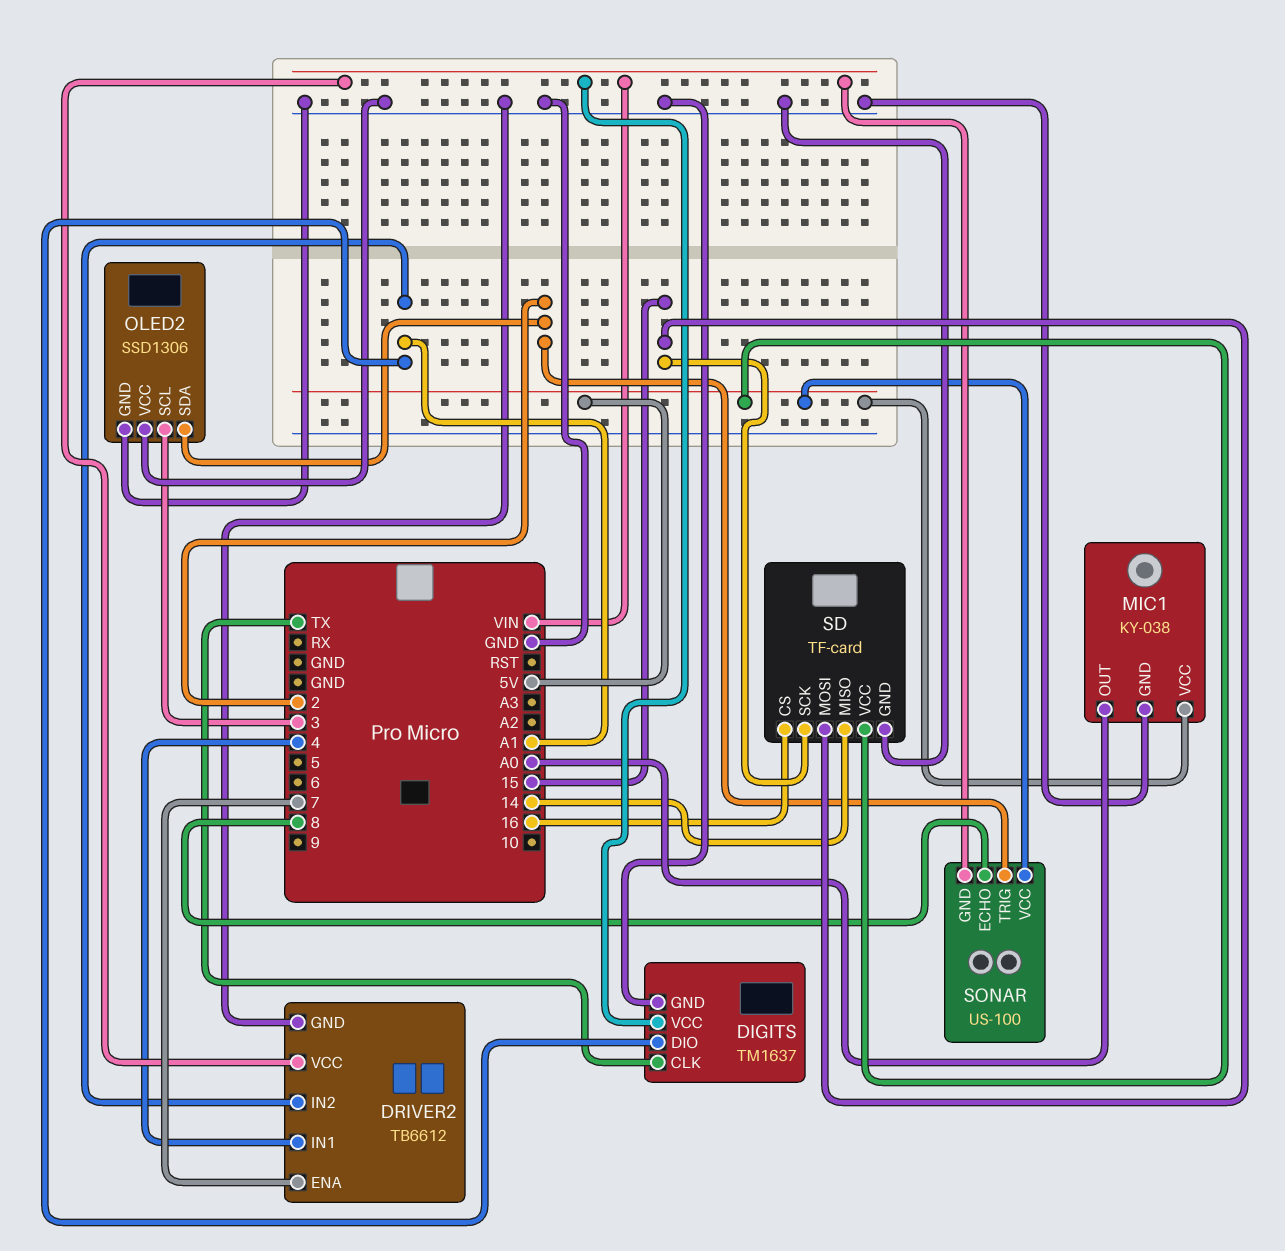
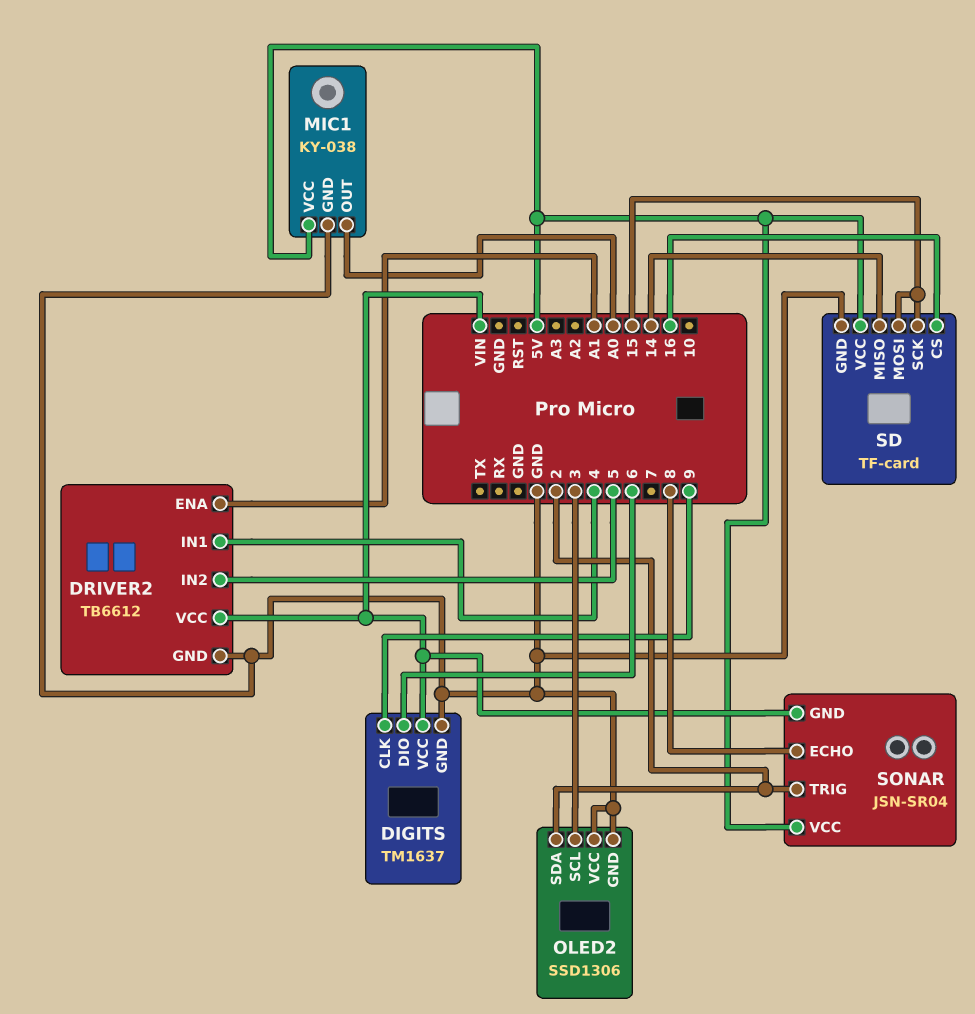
DIGITS pin CLK: TX -> 9
DIGITS pin DIO: A1 -> 6
DRIVER2 pin ENA: 7 -> A1
DRIVER2 pin IN2: A1 -> 5
SONAR: US-100 -> JSN-SR04

